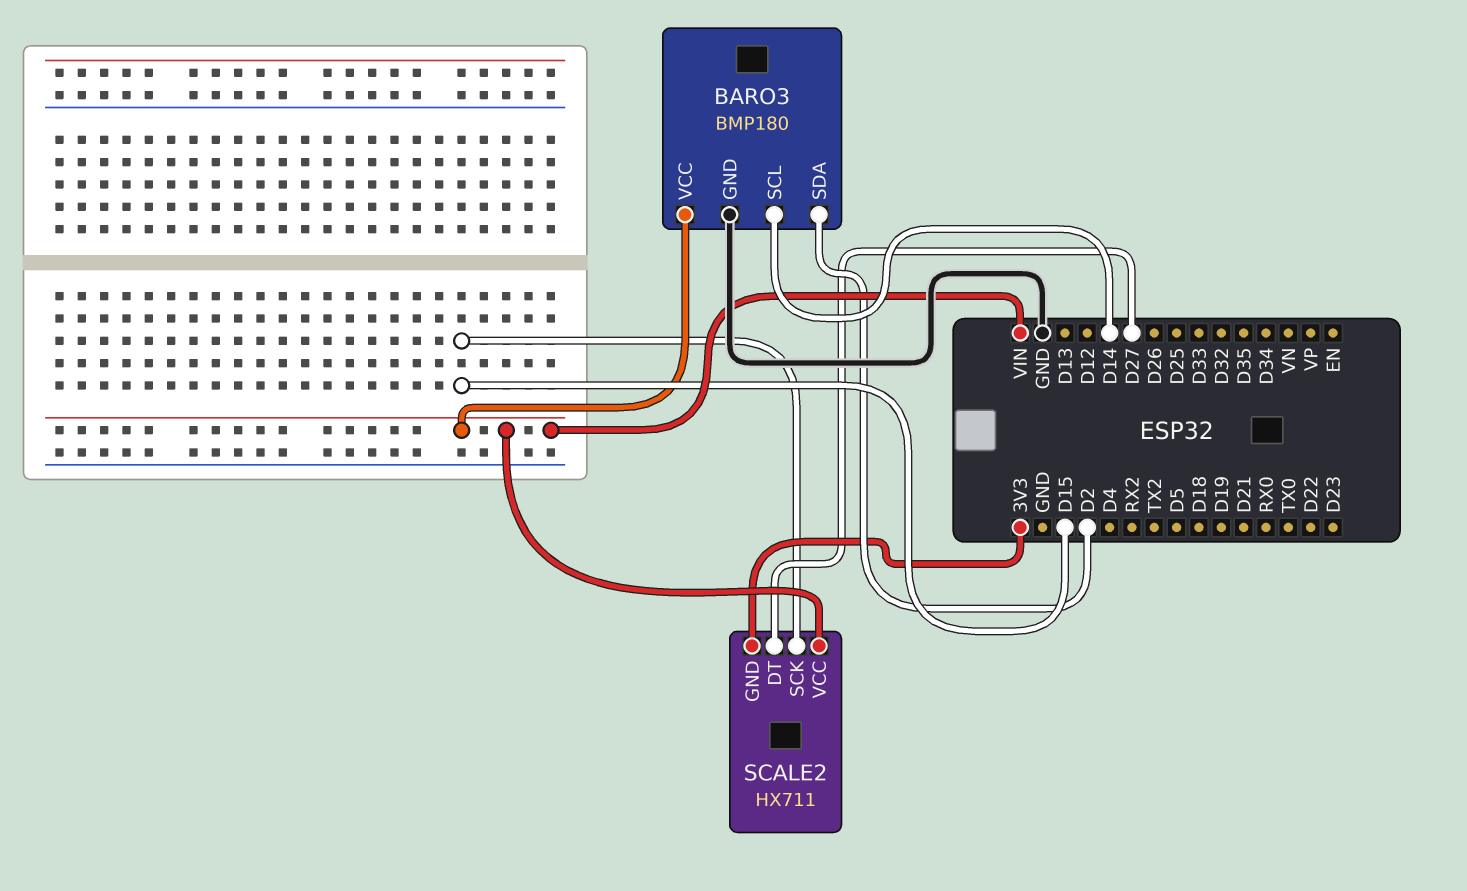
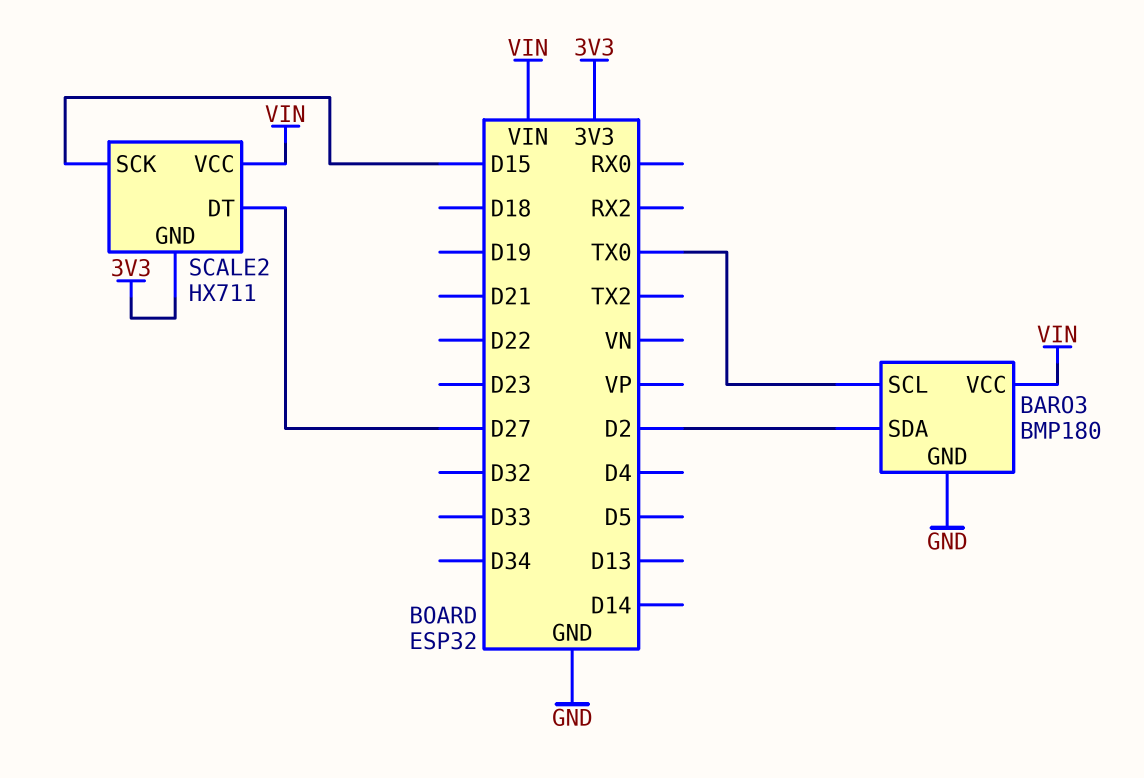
BARO3 pin SCL: D14 -> TX0

